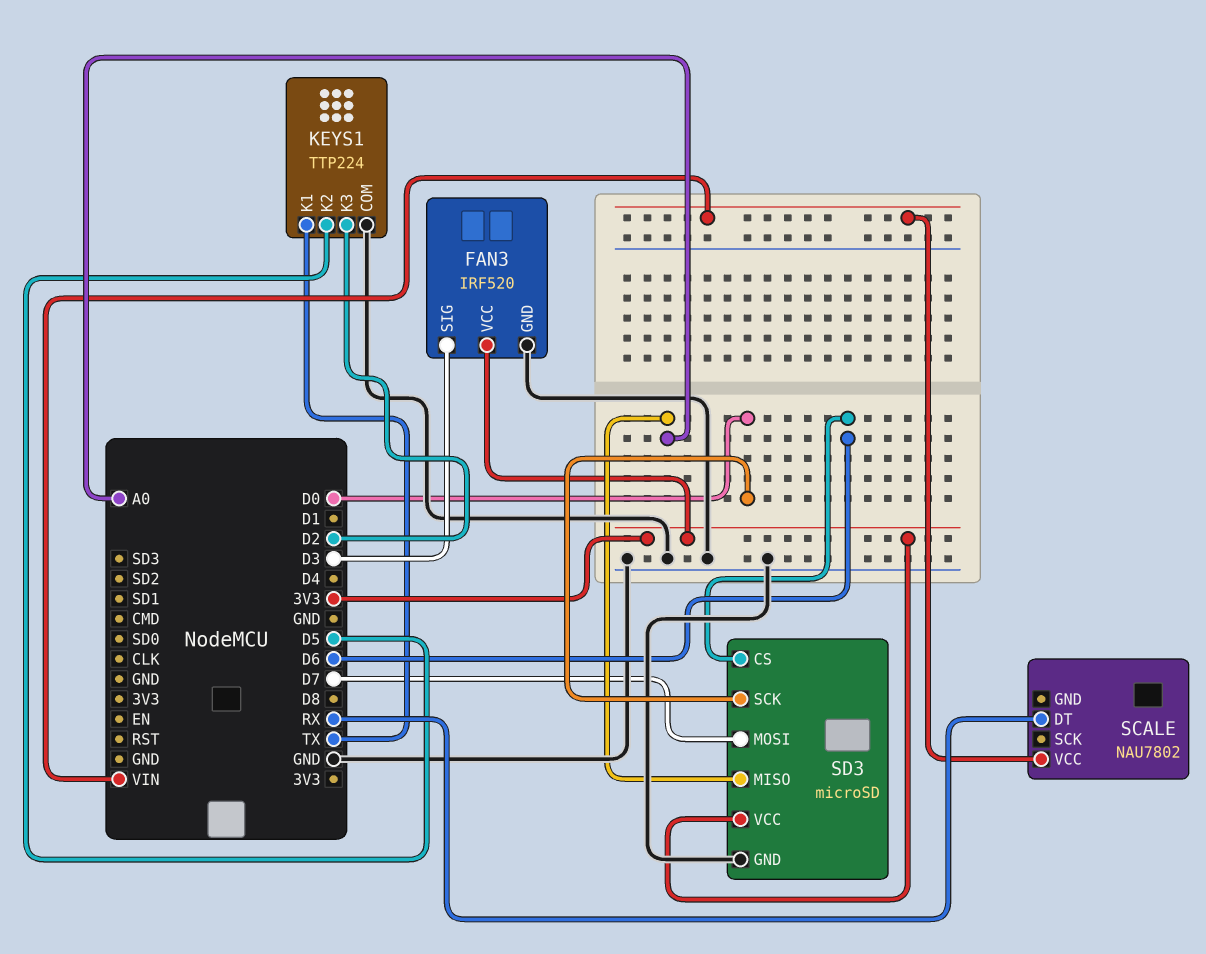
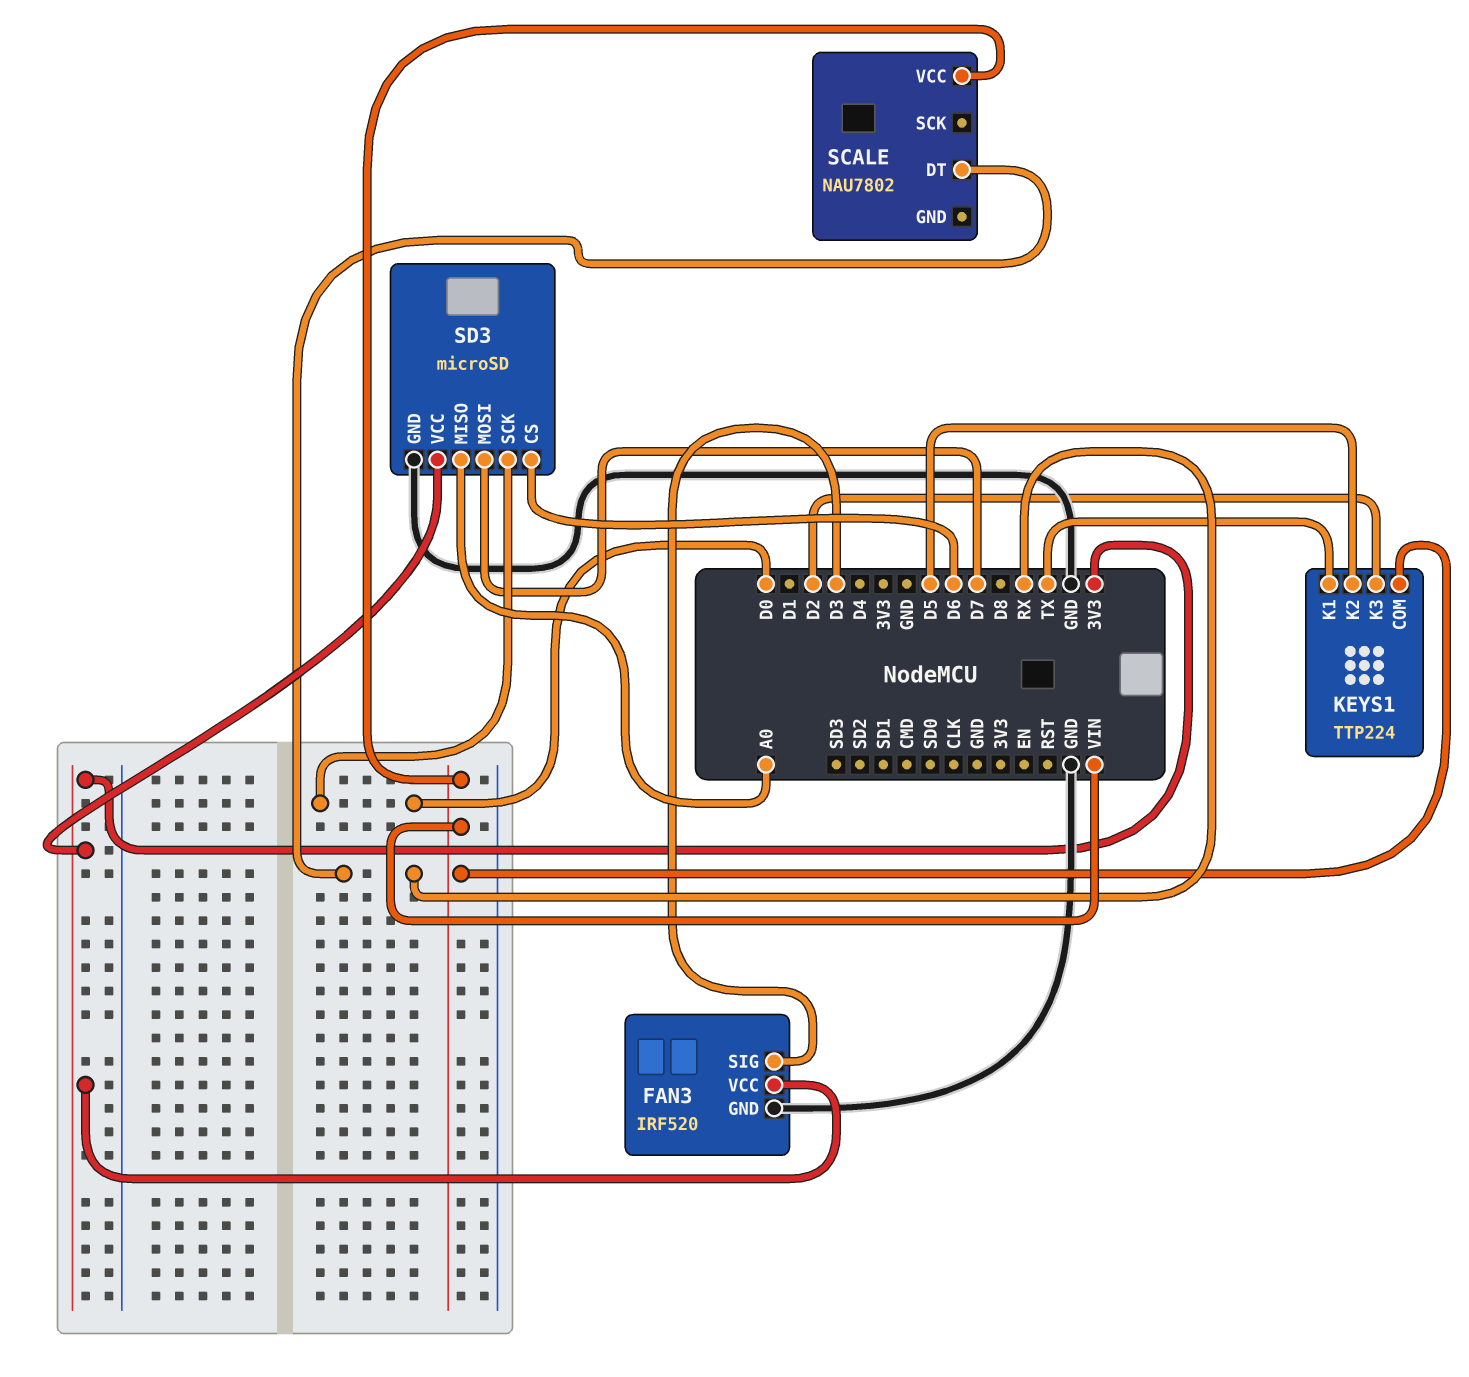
KEYS1 pin COM: GND -> VIN

